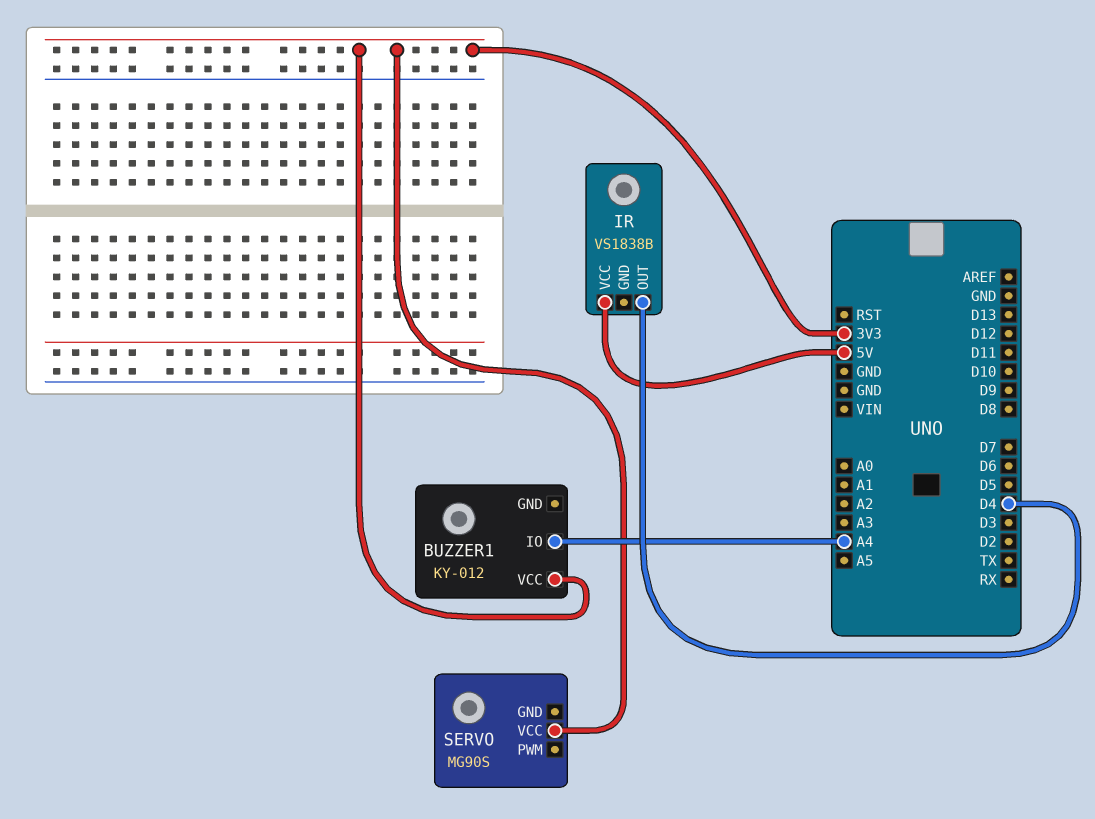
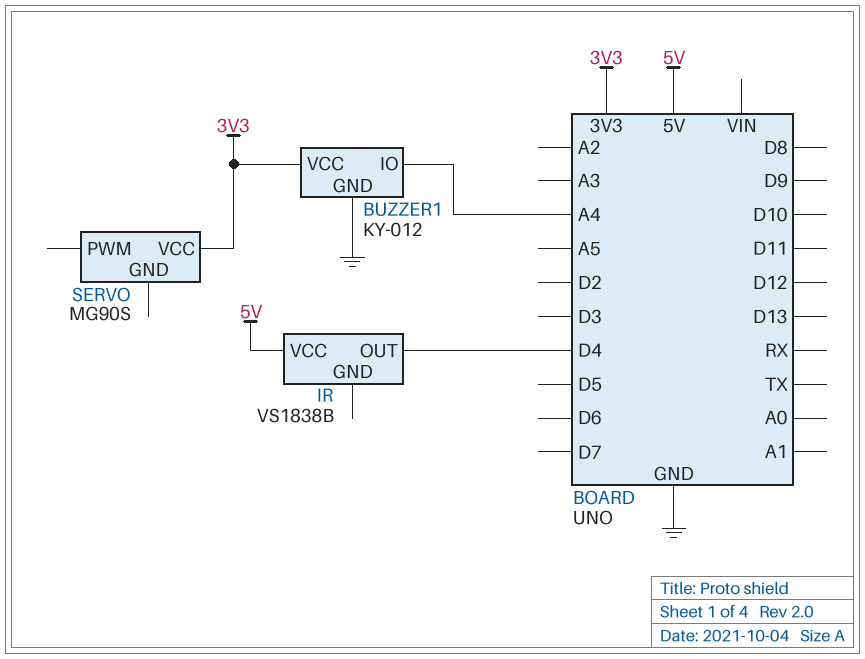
BUZZER1 pin GND: none -> GND

